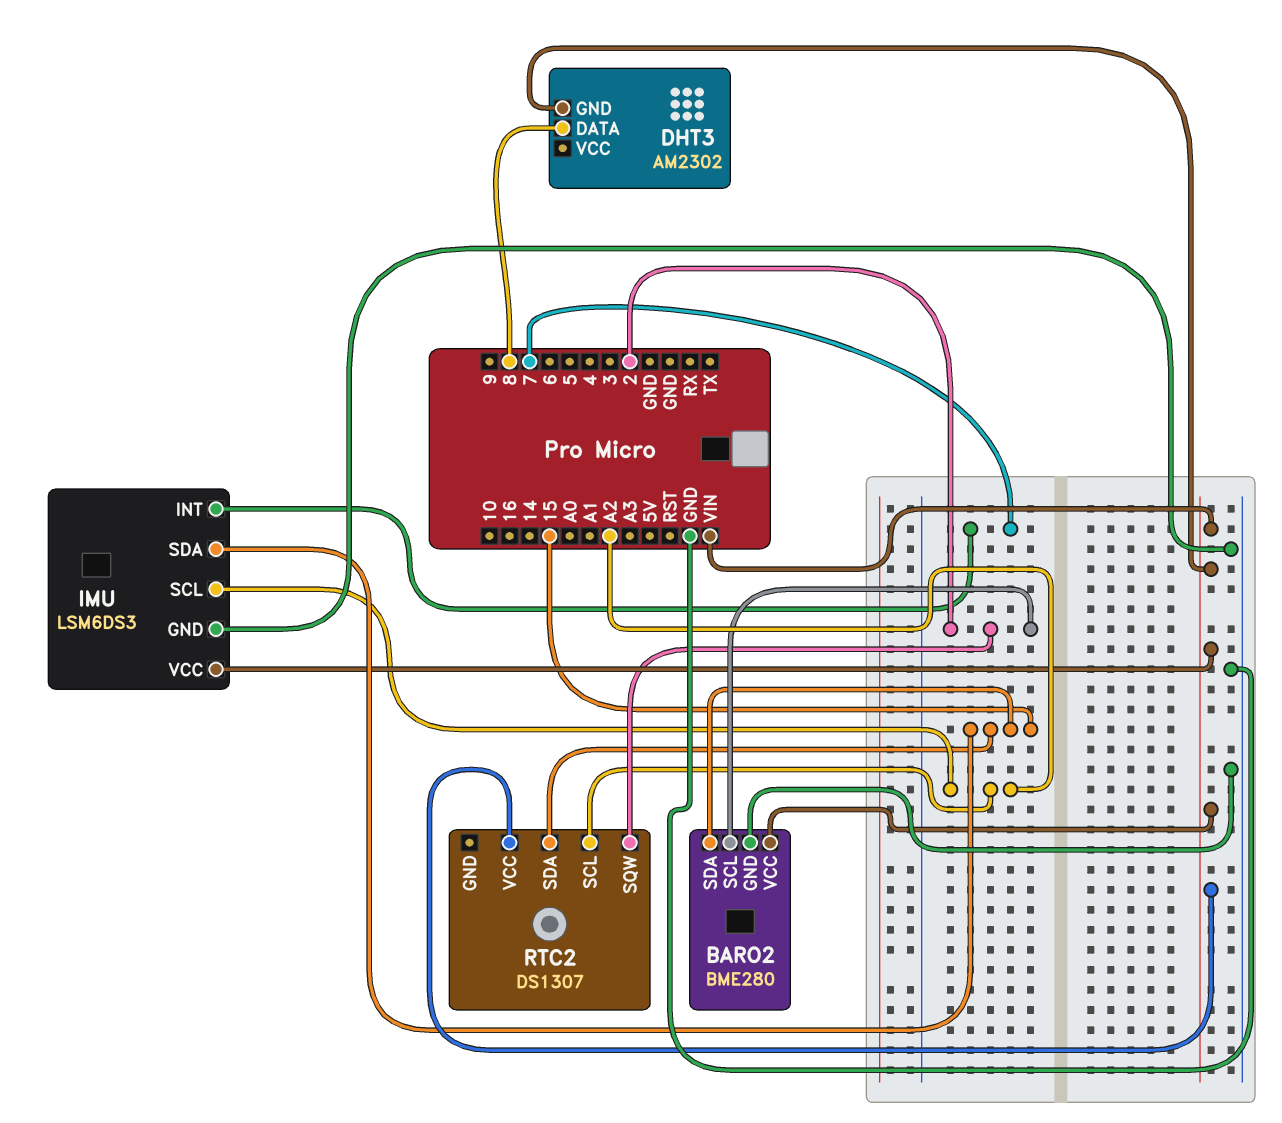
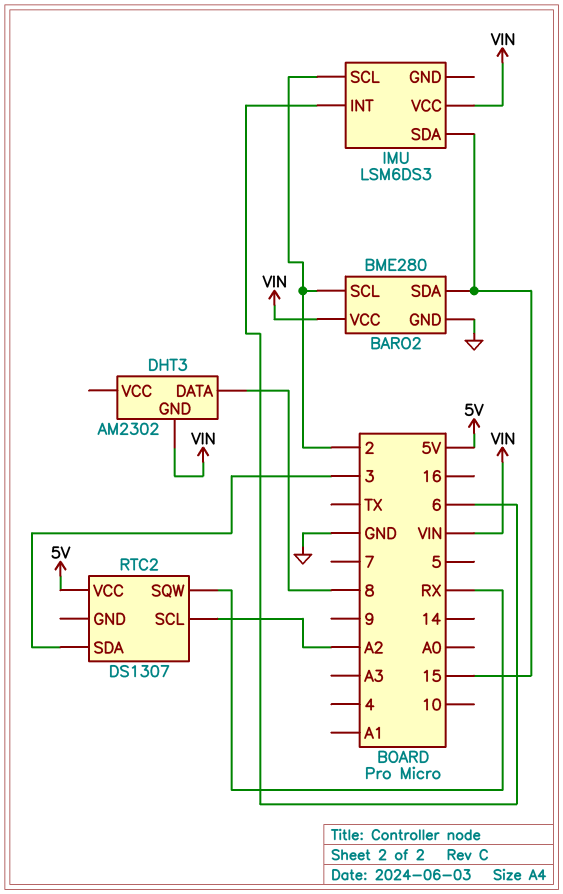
IMU pin GND: GND -> none
IMU pin INT: 7 -> 6
IMU pin SCL: A2 -> 2
RTC2 pin SDA: 15 -> 3
RTC2 pin SQW: 2 -> RX
RTC2 pin VCC: VIN -> 5V

